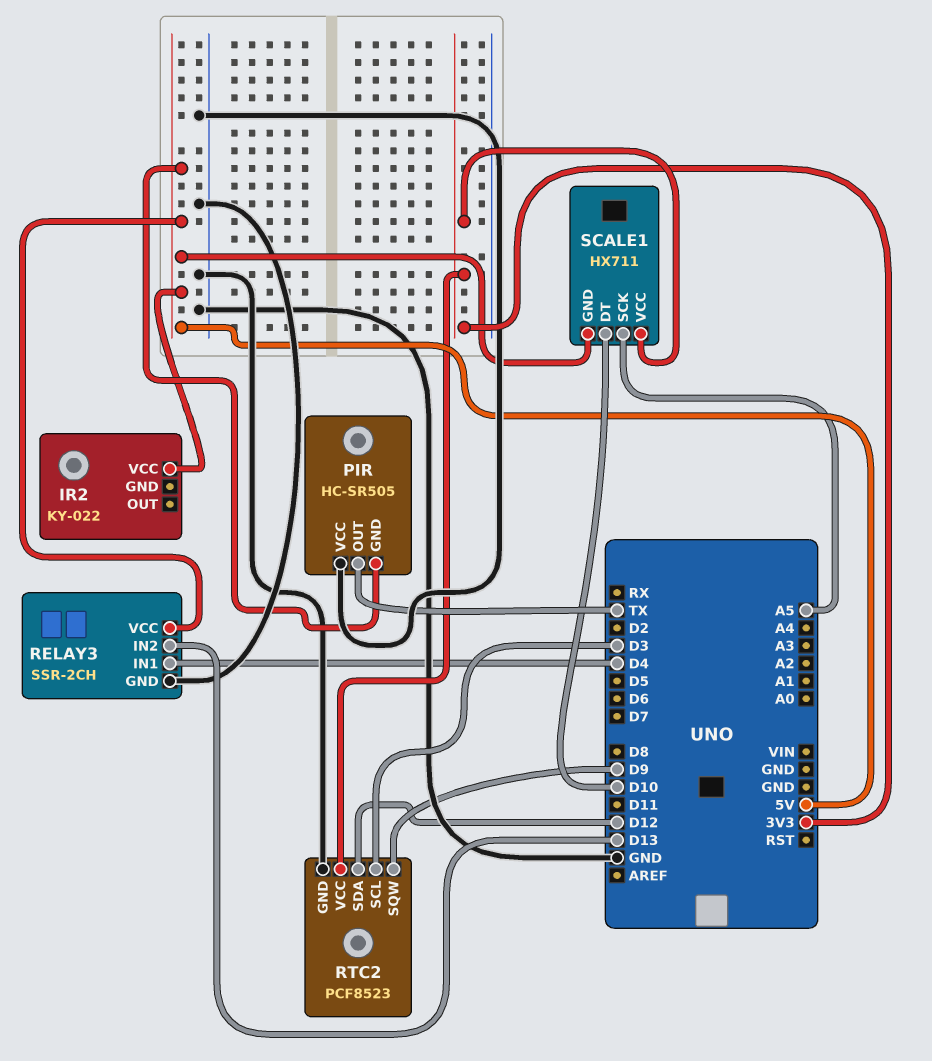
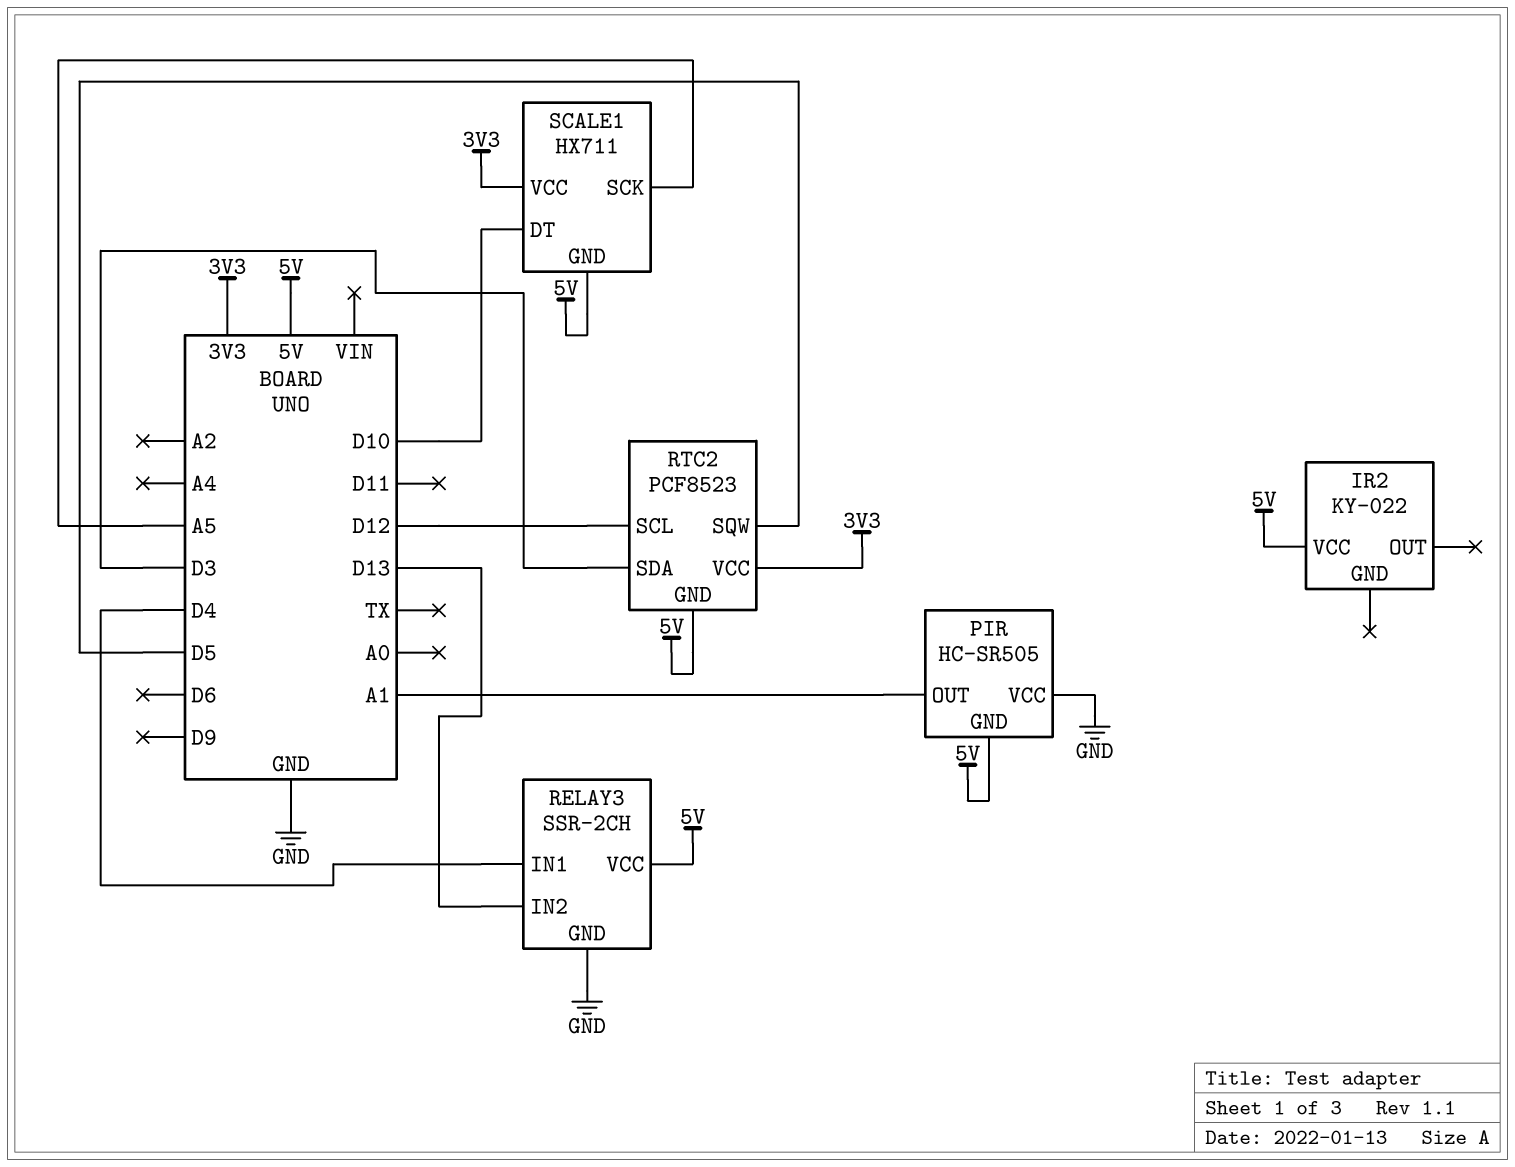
PIR pin OUT: TX -> A1
RTC2 pin GND: GND -> 5V
RTC2 pin SCL: D3 -> D12
RTC2 pin SDA: D12 -> D3
RTC2 pin SQW: D9 -> D5

